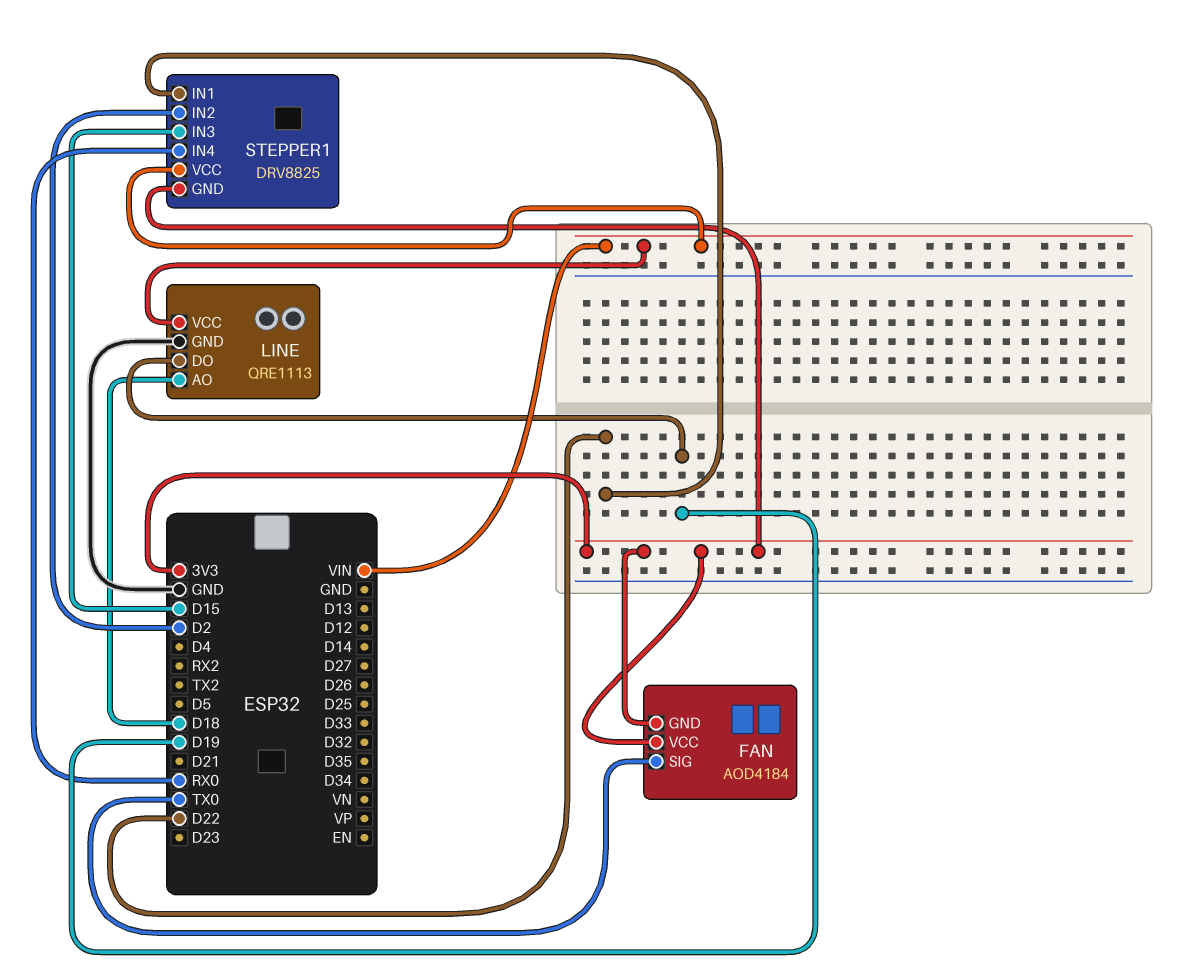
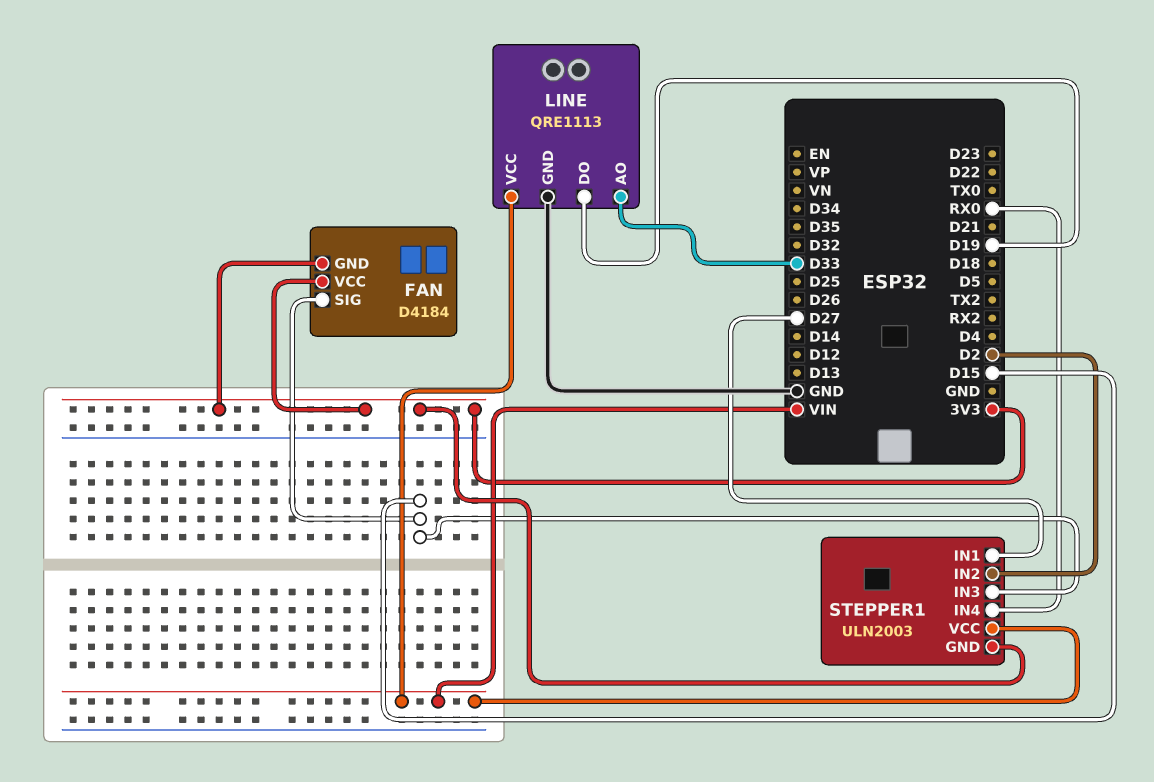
FAN: AOD4184 -> D4184
FAN pin SIG: TX0 -> D15
LINE pin AO: D18 -> D33
STEPPER1: DRV8825 -> ULN2003
STEPPER1 pin IN1: D22 -> D27

